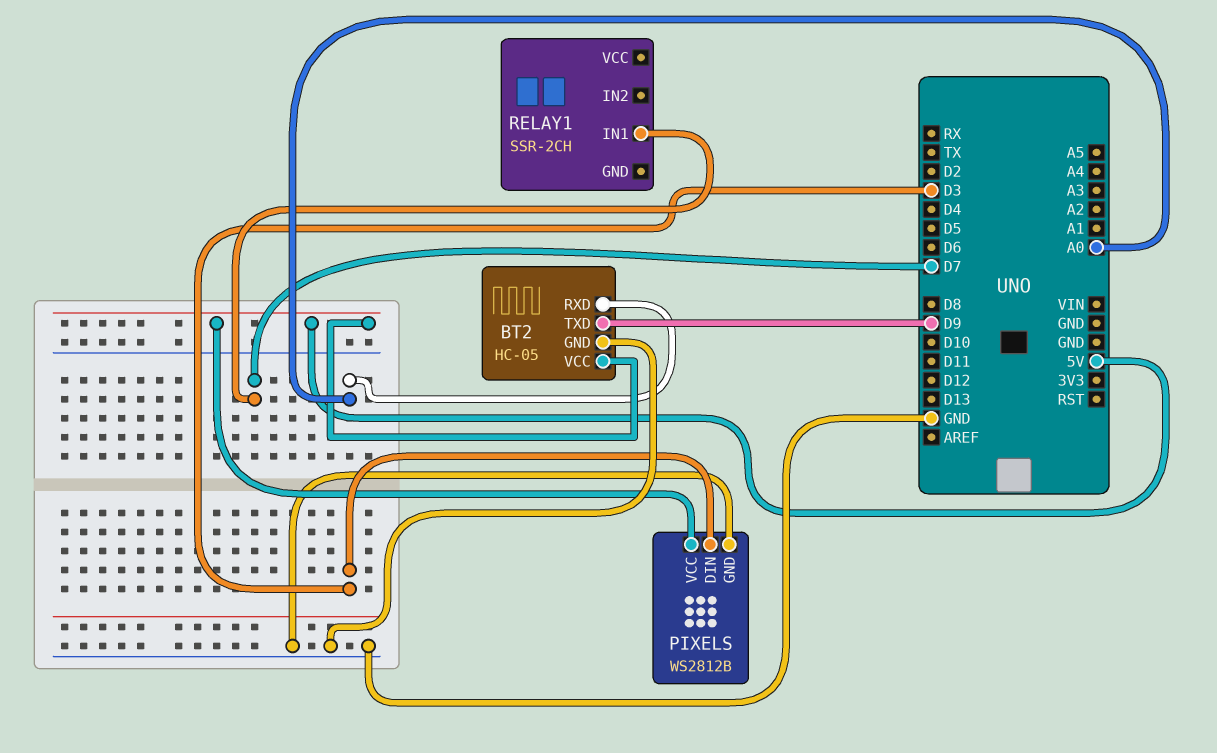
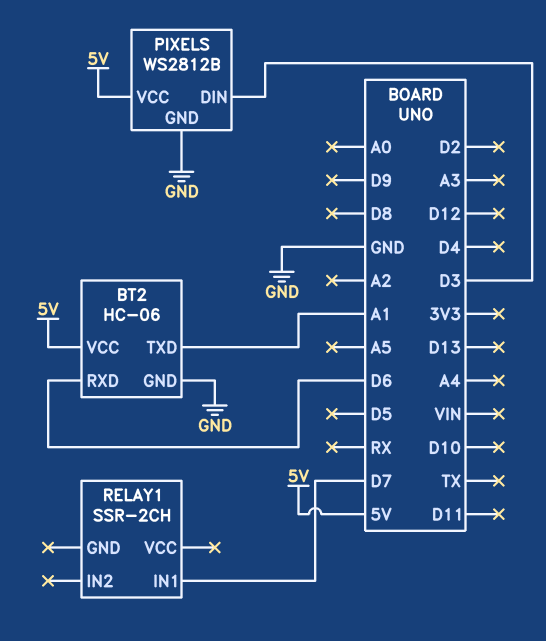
BT2: HC-05 -> HC-06
BT2 pin RXD: A0 -> D6
BT2 pin TXD: D9 -> A1

